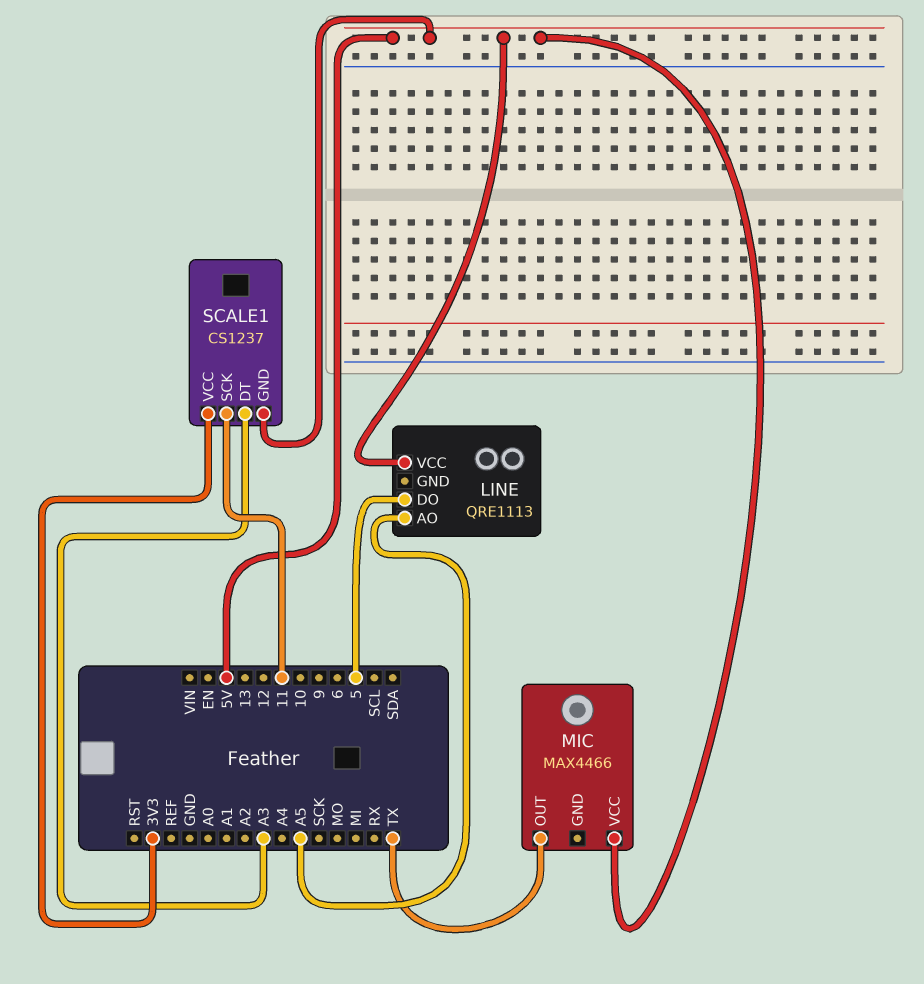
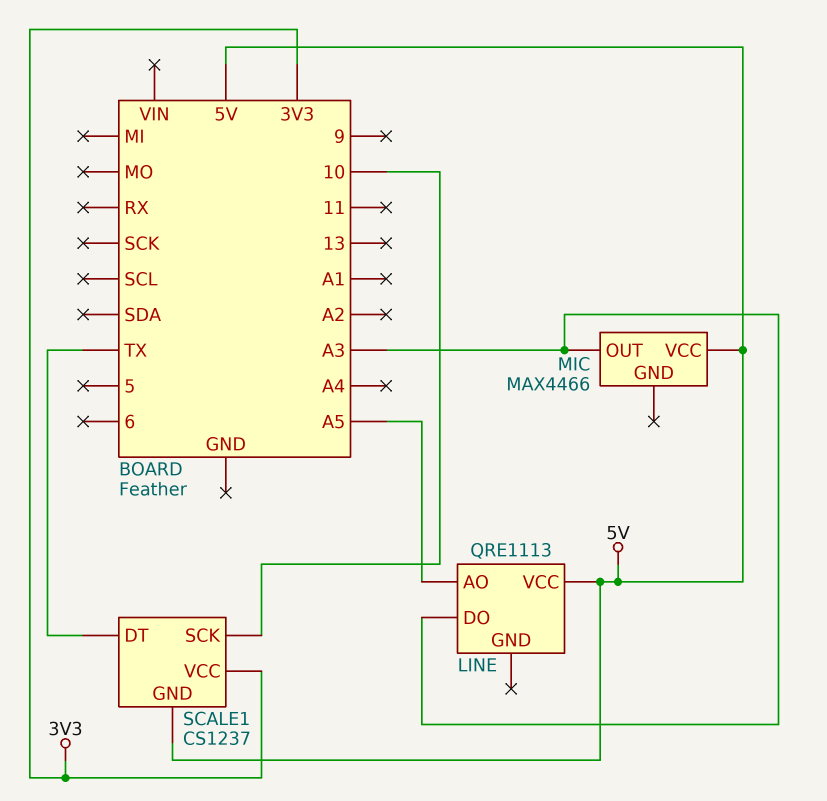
LINE pin DO: 5 -> A3
MIC pin OUT: TX -> A3
SCALE1 pin DT: A3 -> TX
SCALE1 pin SCK: 11 -> 10

